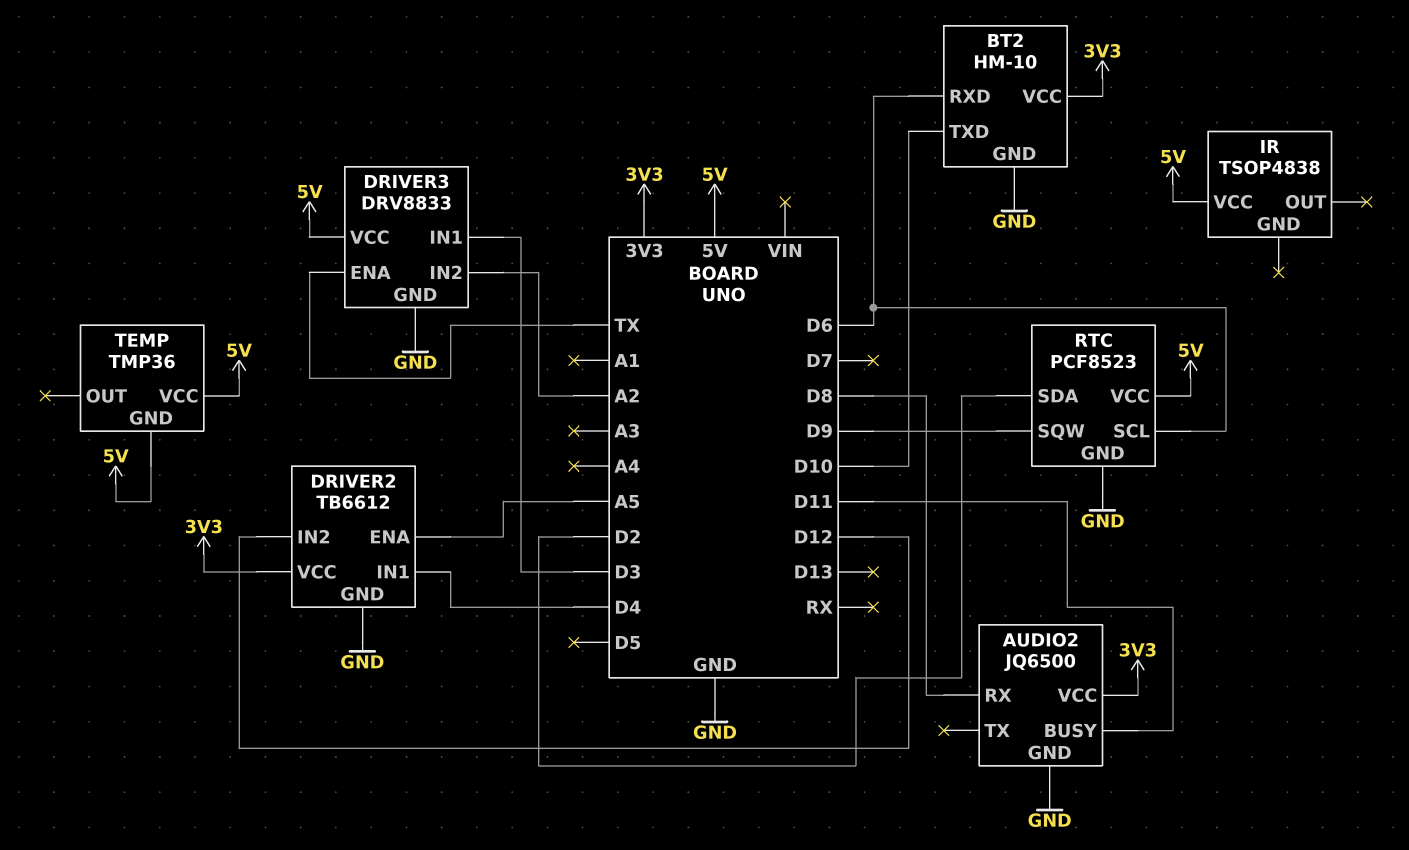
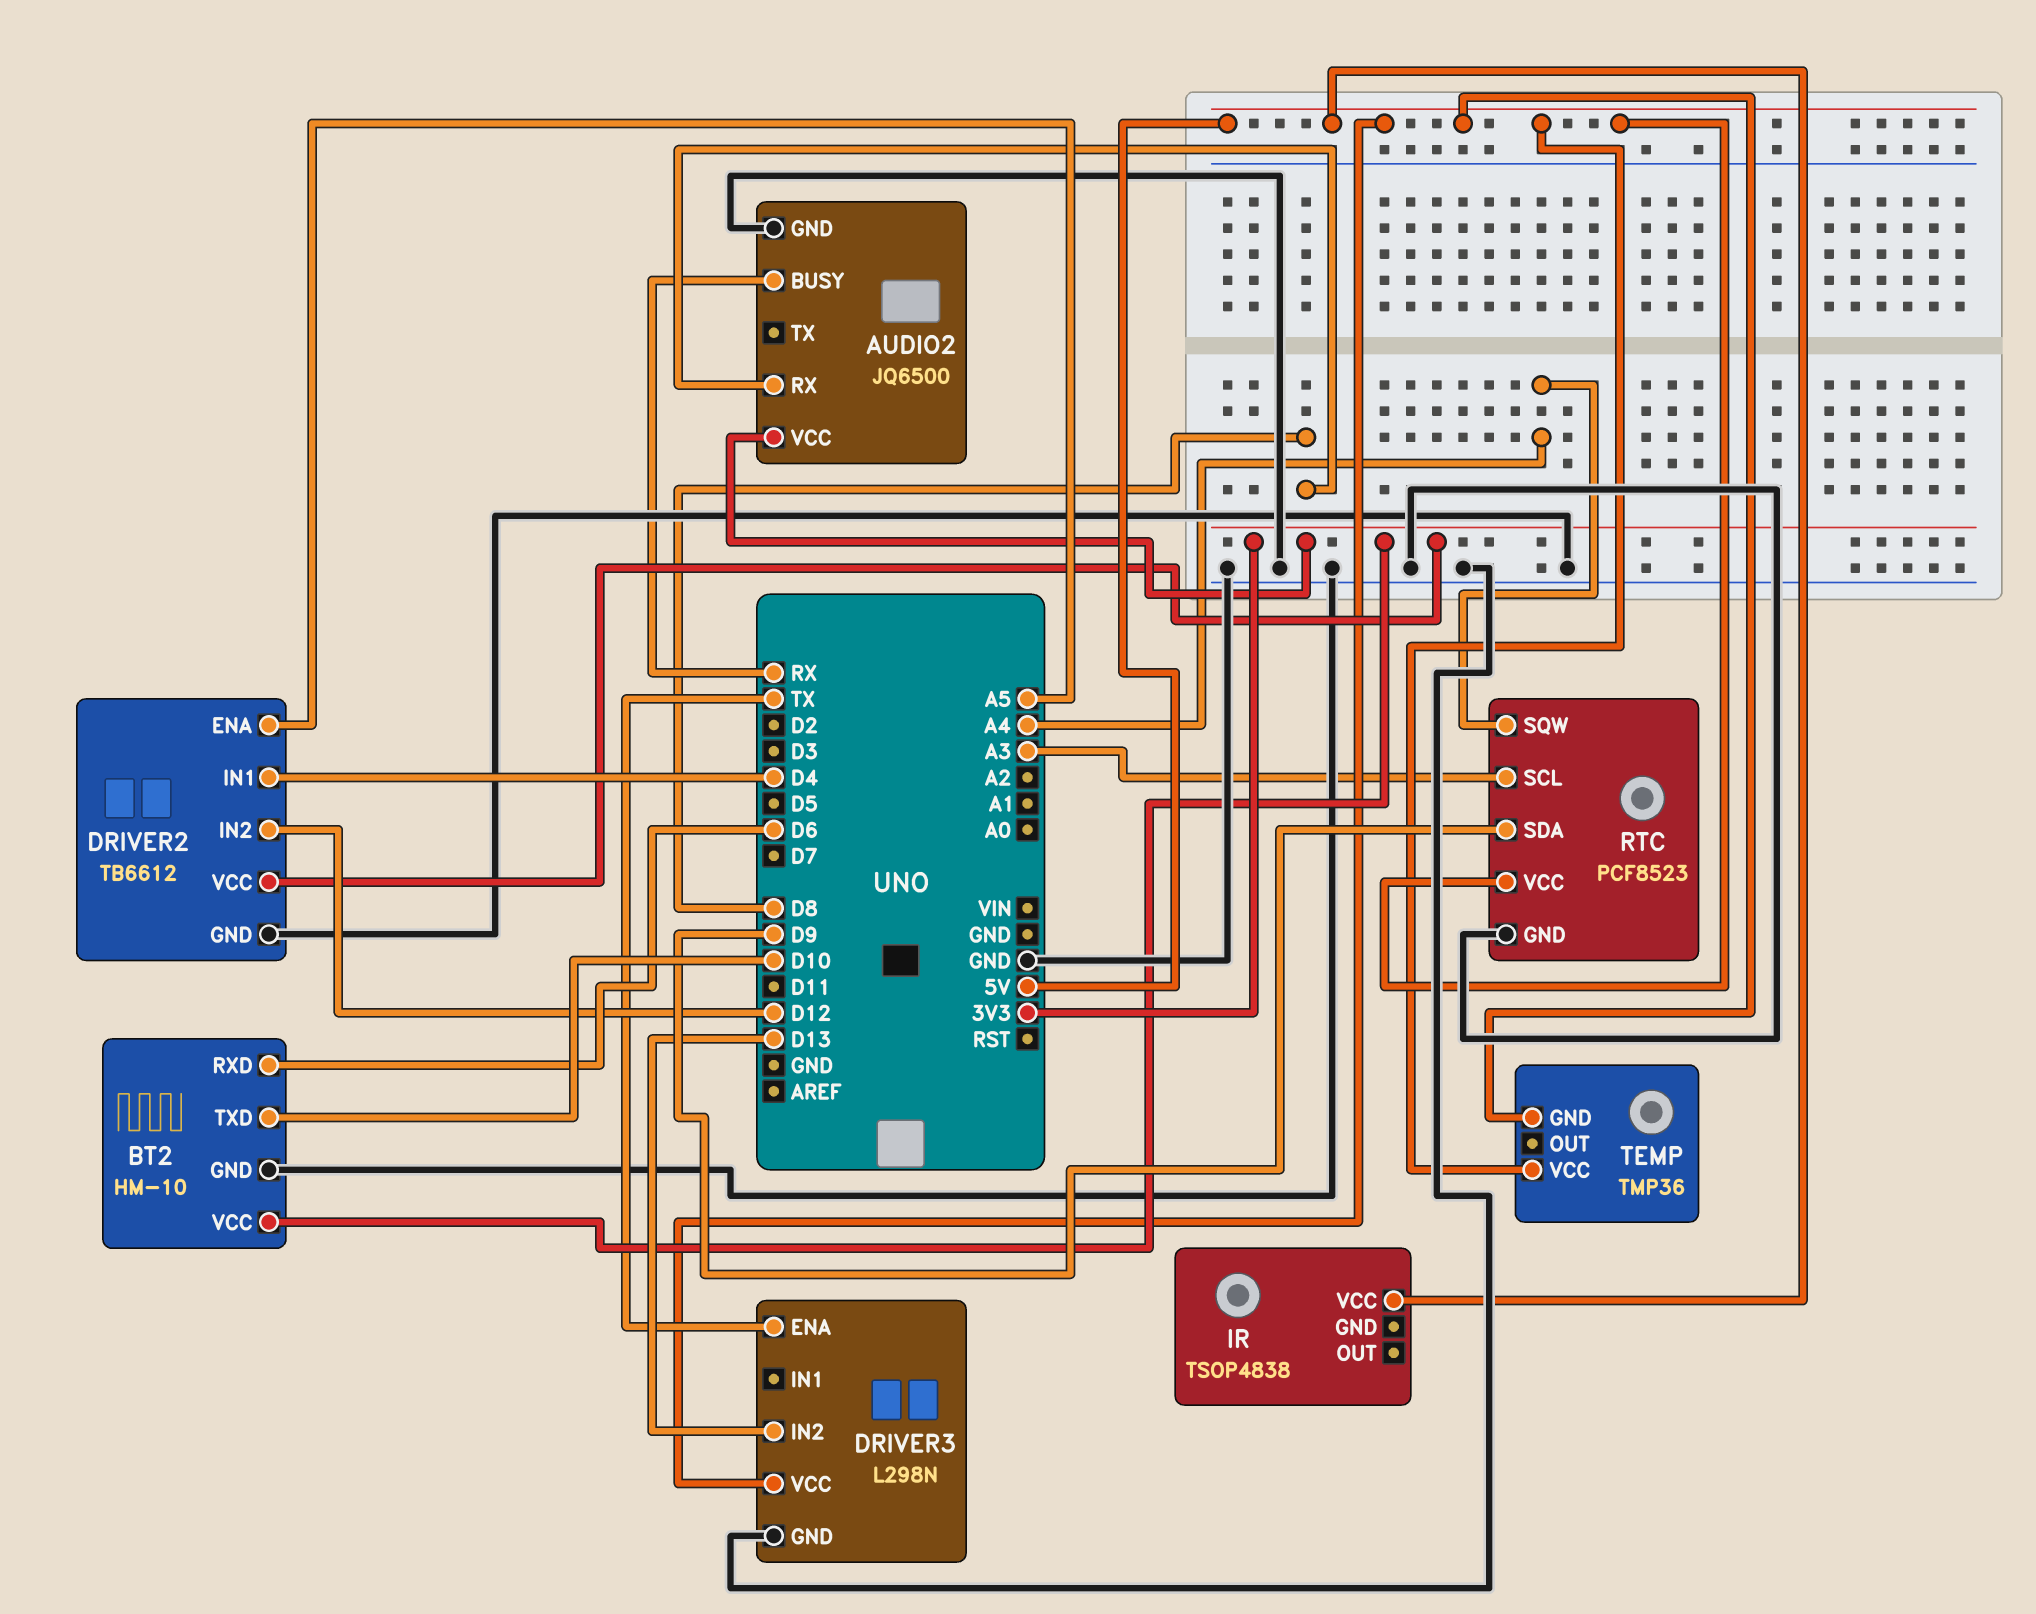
AUDIO2 pin BUSY: D11 -> RX
DRIVER3: DRV8833 -> L298N
DRIVER3 pin IN1: D3 -> none
DRIVER3 pin IN2: A2 -> D13
RTC pin SCL: D6 -> A3
RTC pin SDA: D2 -> D9
RTC pin SQW: D9 -> A4

